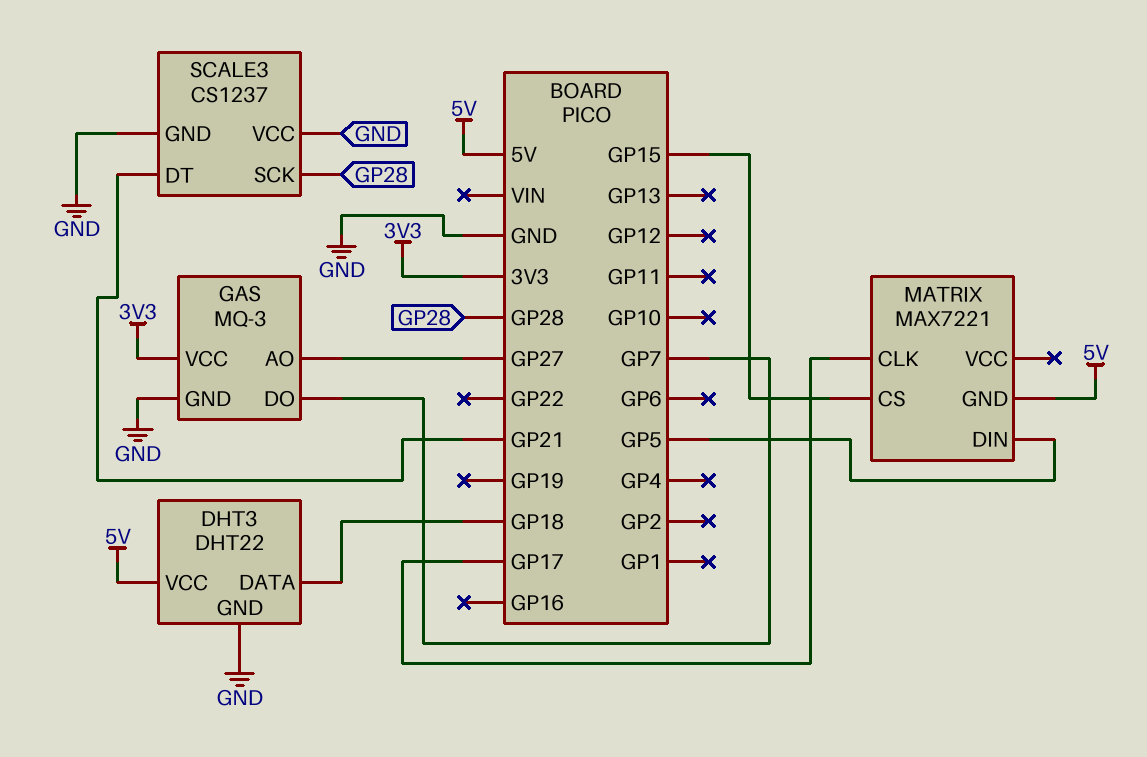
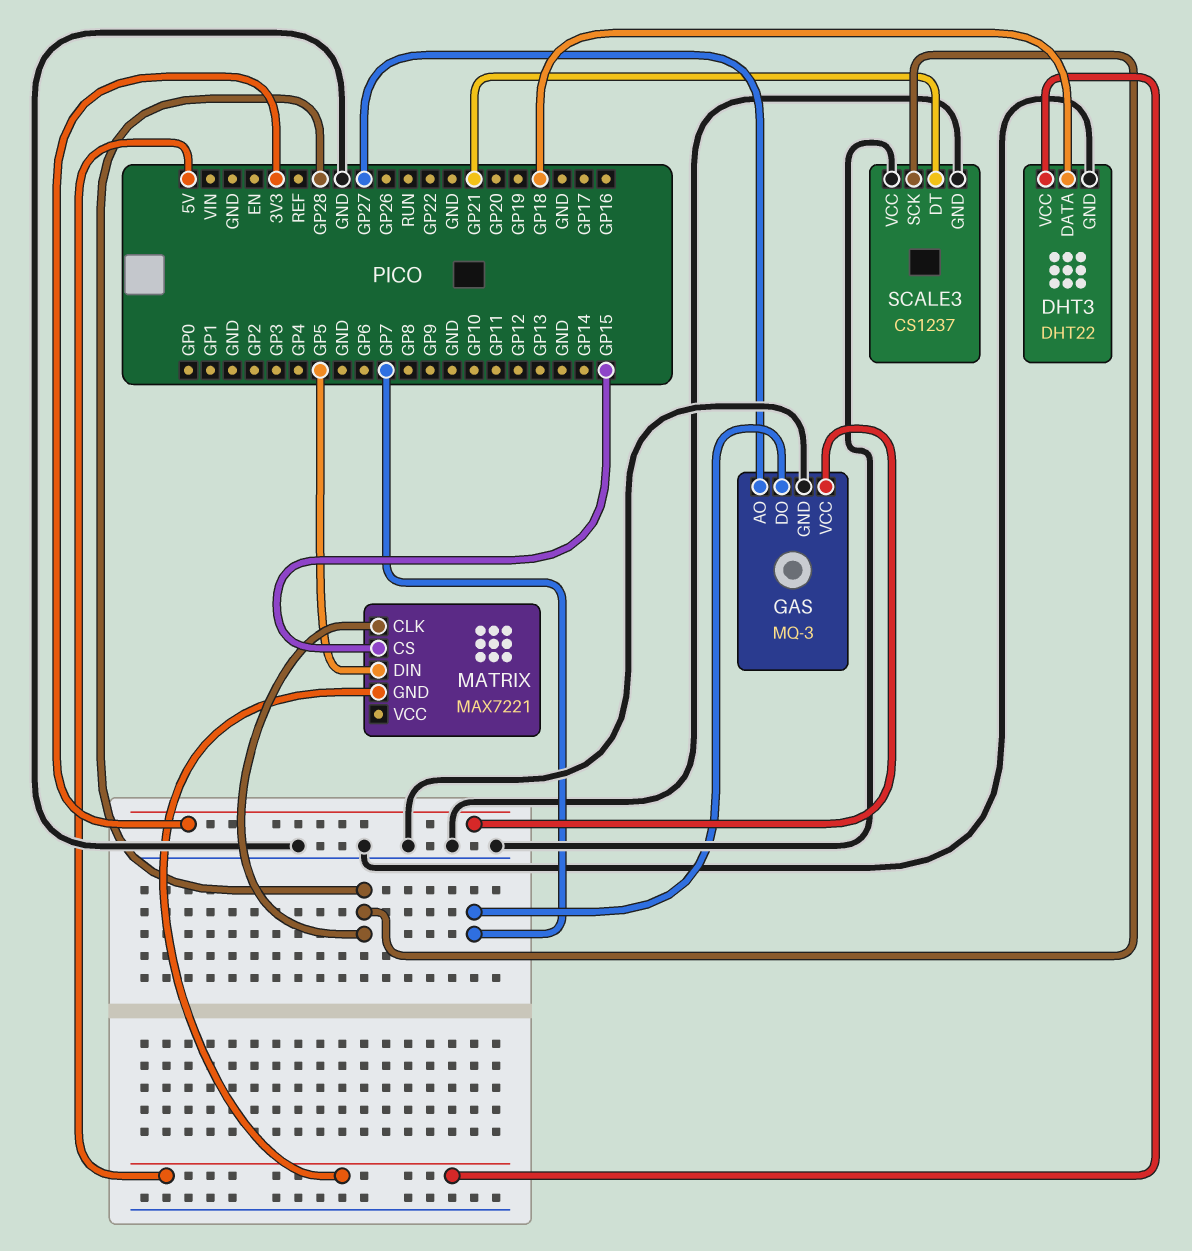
MATRIX pin CLK: GP17 -> GP28

